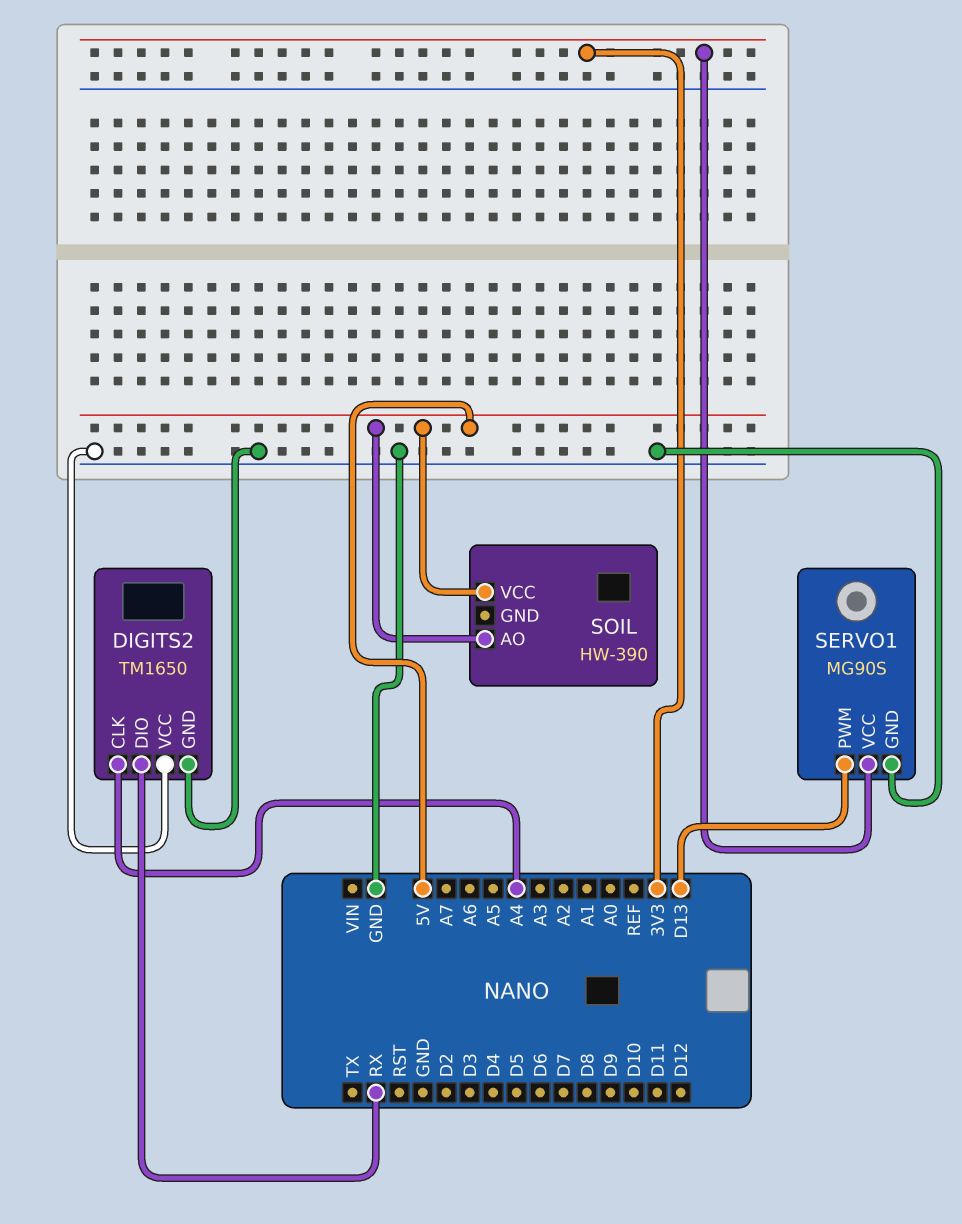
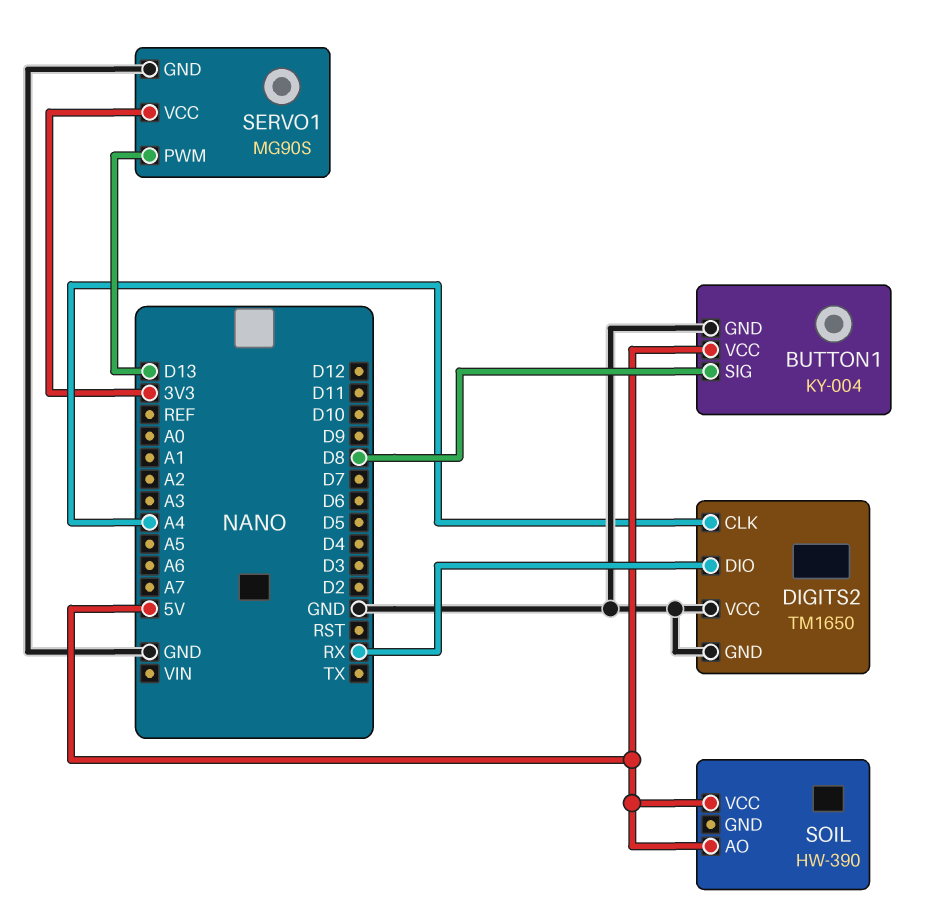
BUTTON1: none -> KY-004
BUTTON1 pin GND: none -> GND
BUTTON1 pin SIG: none -> D8
BUTTON1 pin VCC: none -> 5V

